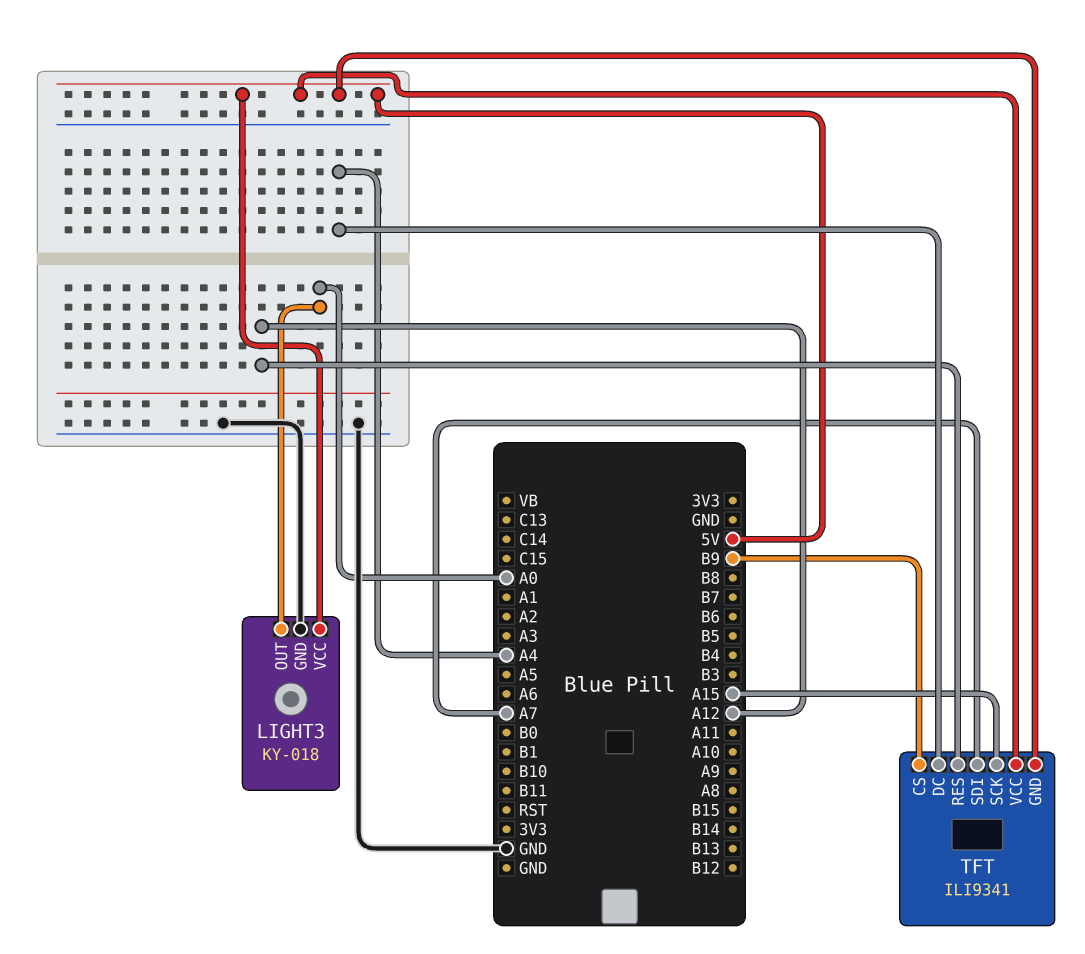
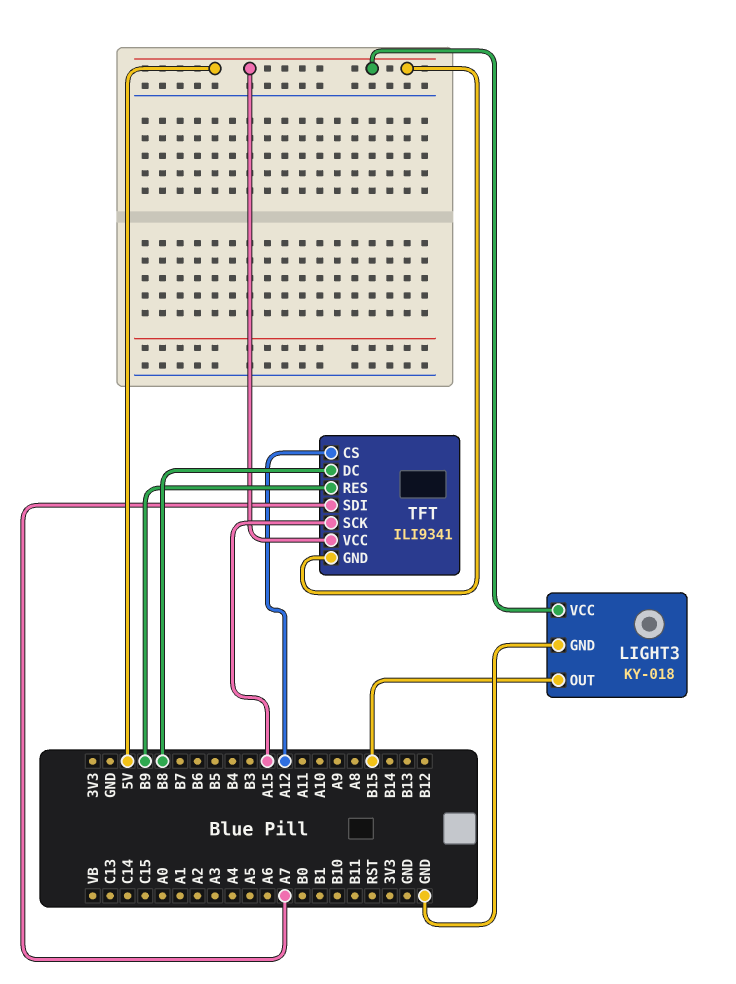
LIGHT3 pin OUT: A0 -> B15
TFT pin CS: B9 -> A12
TFT pin DC: A4 -> B8
TFT pin RES: A12 -> B9

